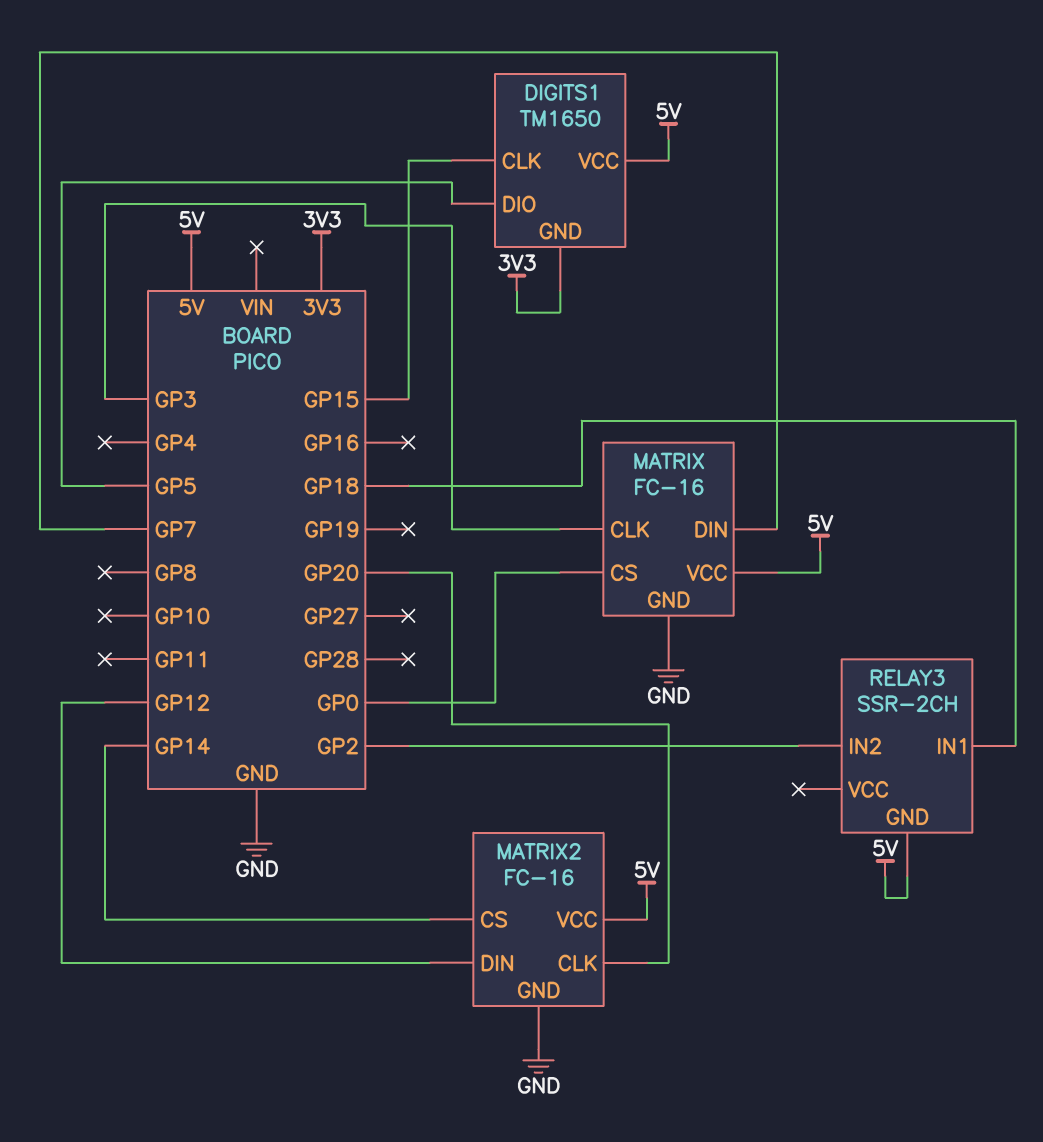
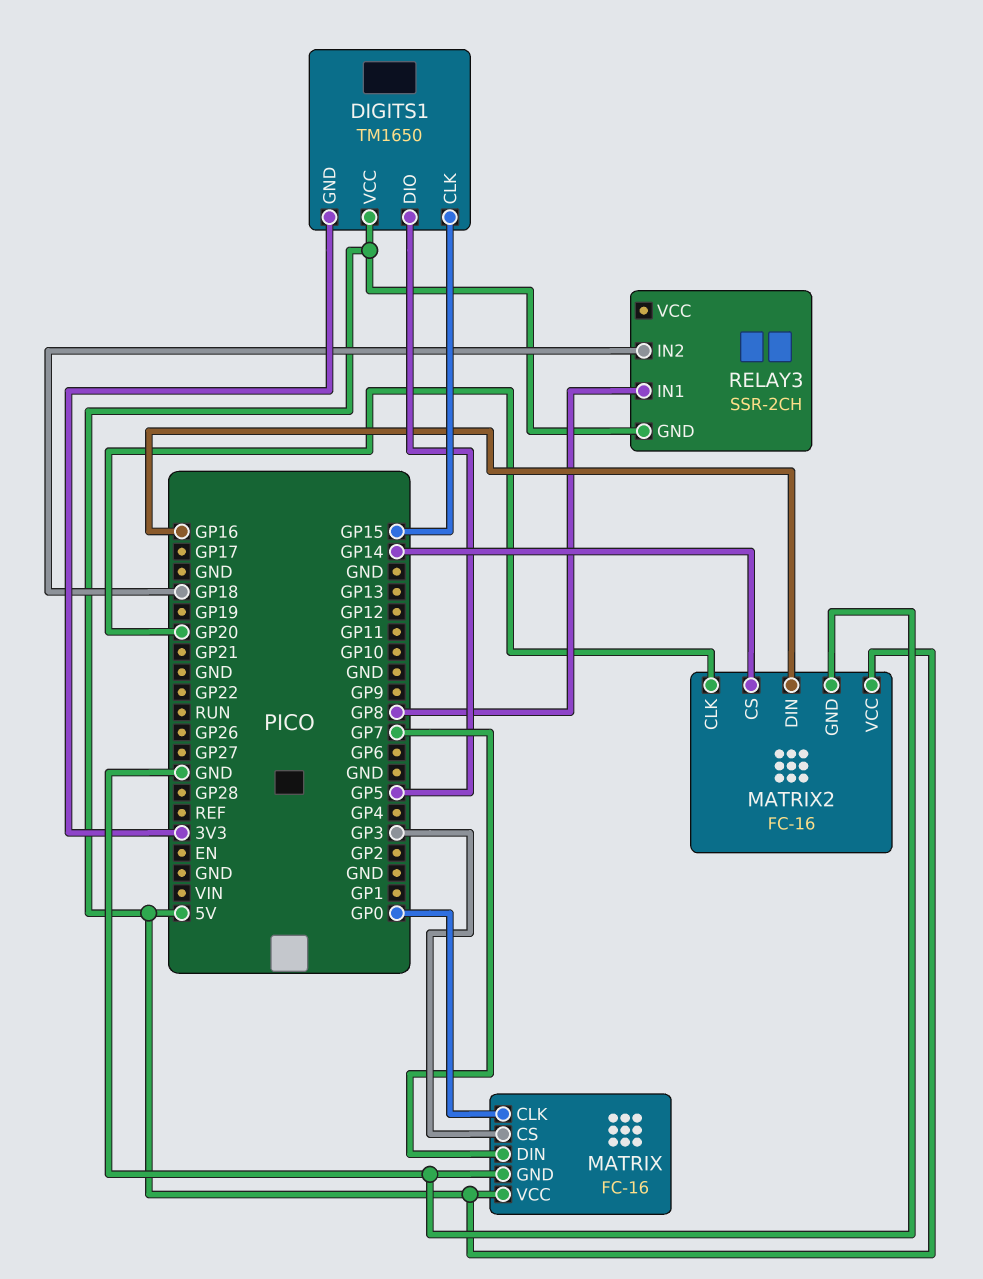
MATRIX pin CLK: GP3 -> GP0
MATRIX pin CS: GP0 -> GP3
MATRIX2 pin DIN: GP12 -> GP16
RELAY3 pin IN1: GP18 -> GP8
RELAY3 pin IN2: GP2 -> GP18

